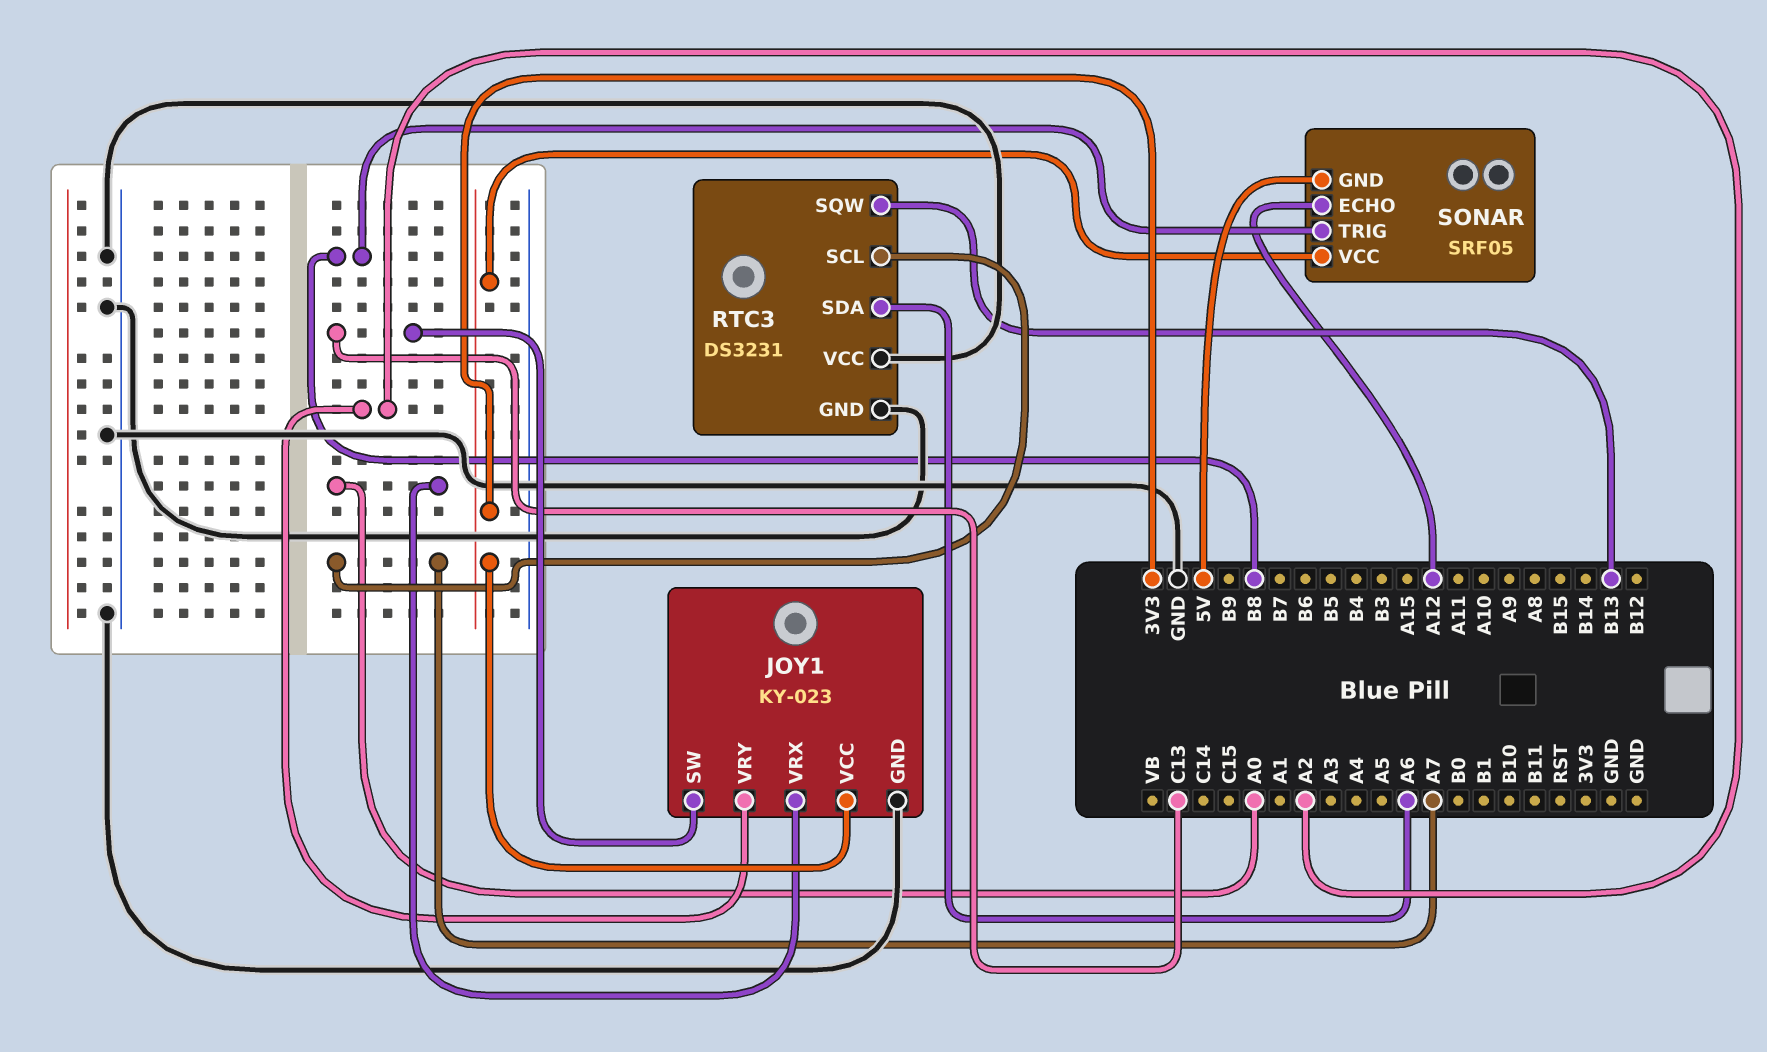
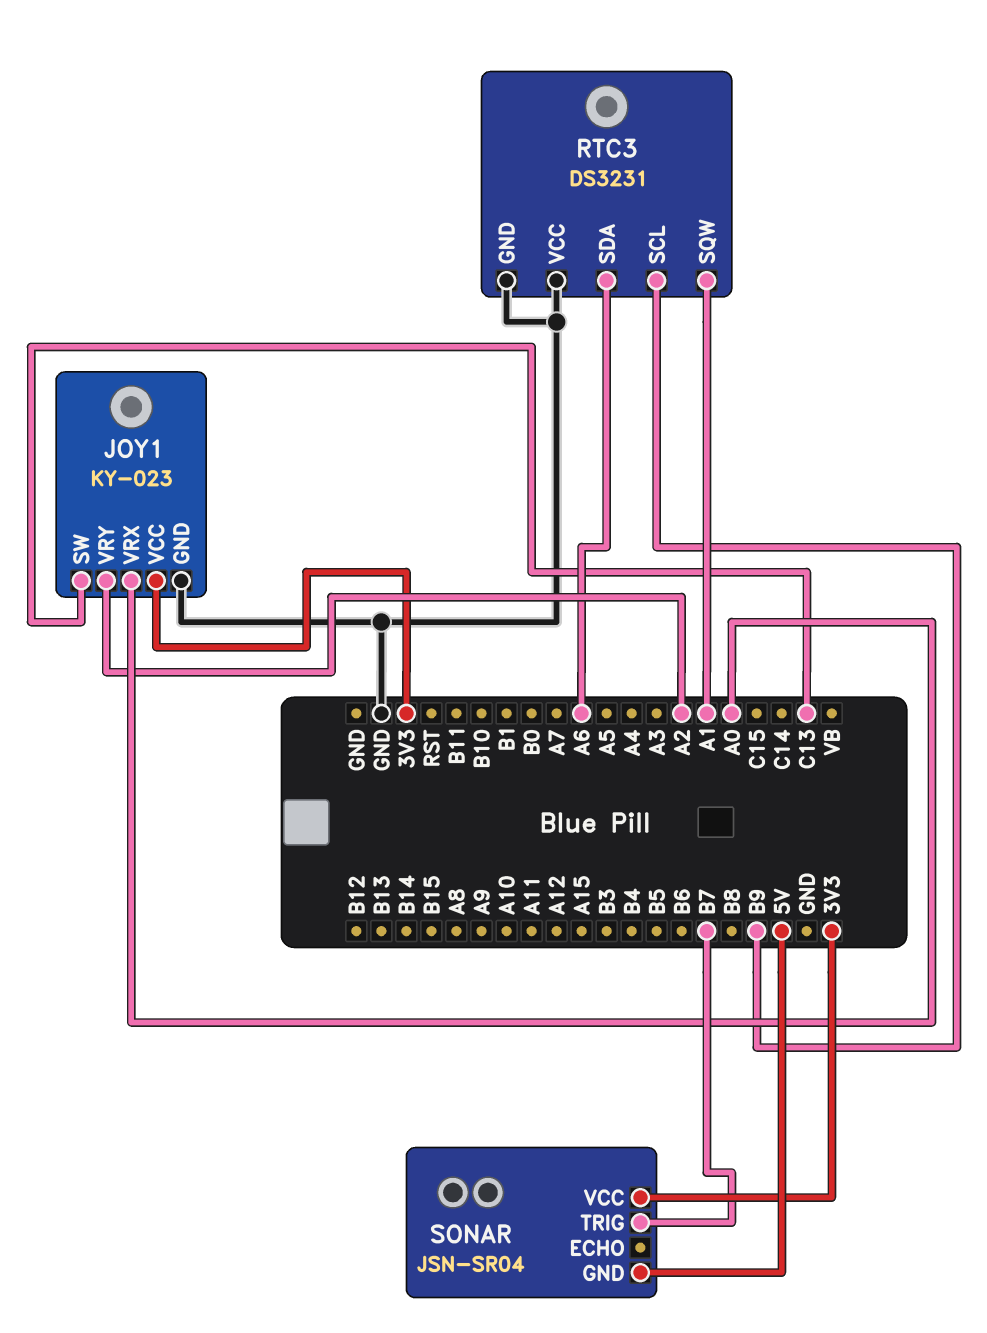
RTC3 pin SCL: A7 -> B9
RTC3 pin SQW: B13 -> A1
SONAR: SRF05 -> JSN-SR04
SONAR pin ECHO: A12 -> none
SONAR pin TRIG: B8 -> B7

